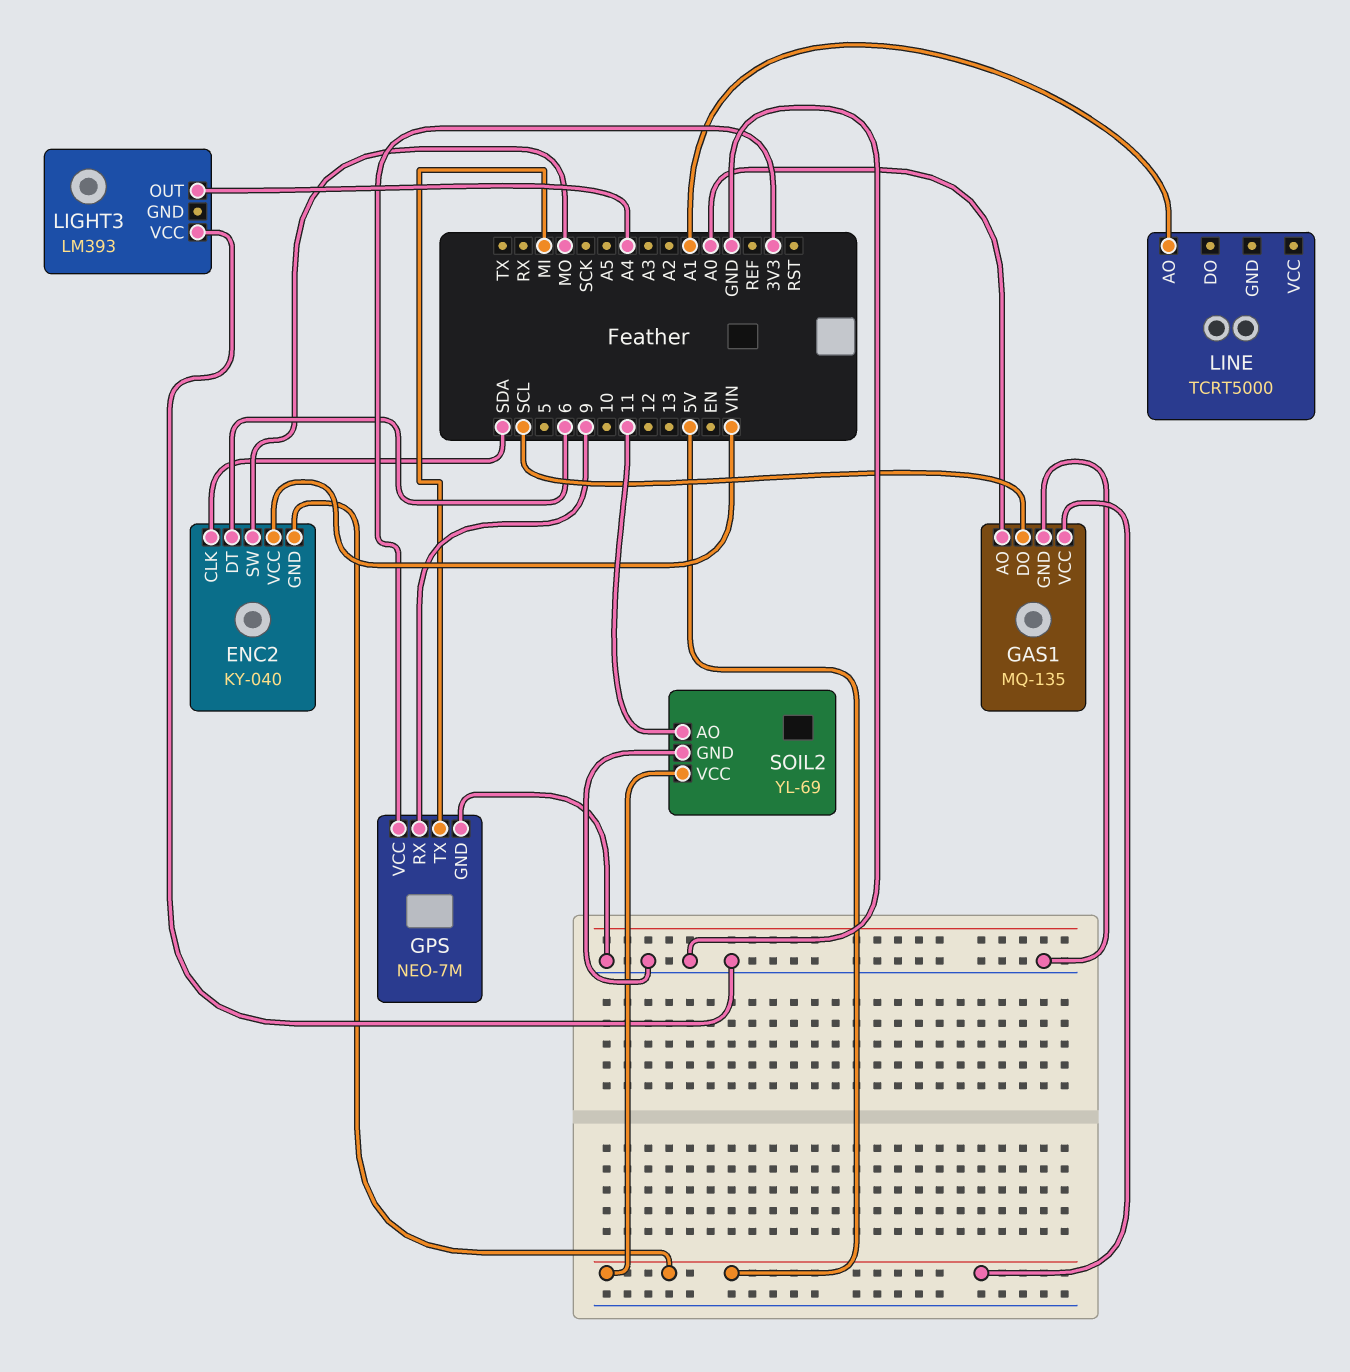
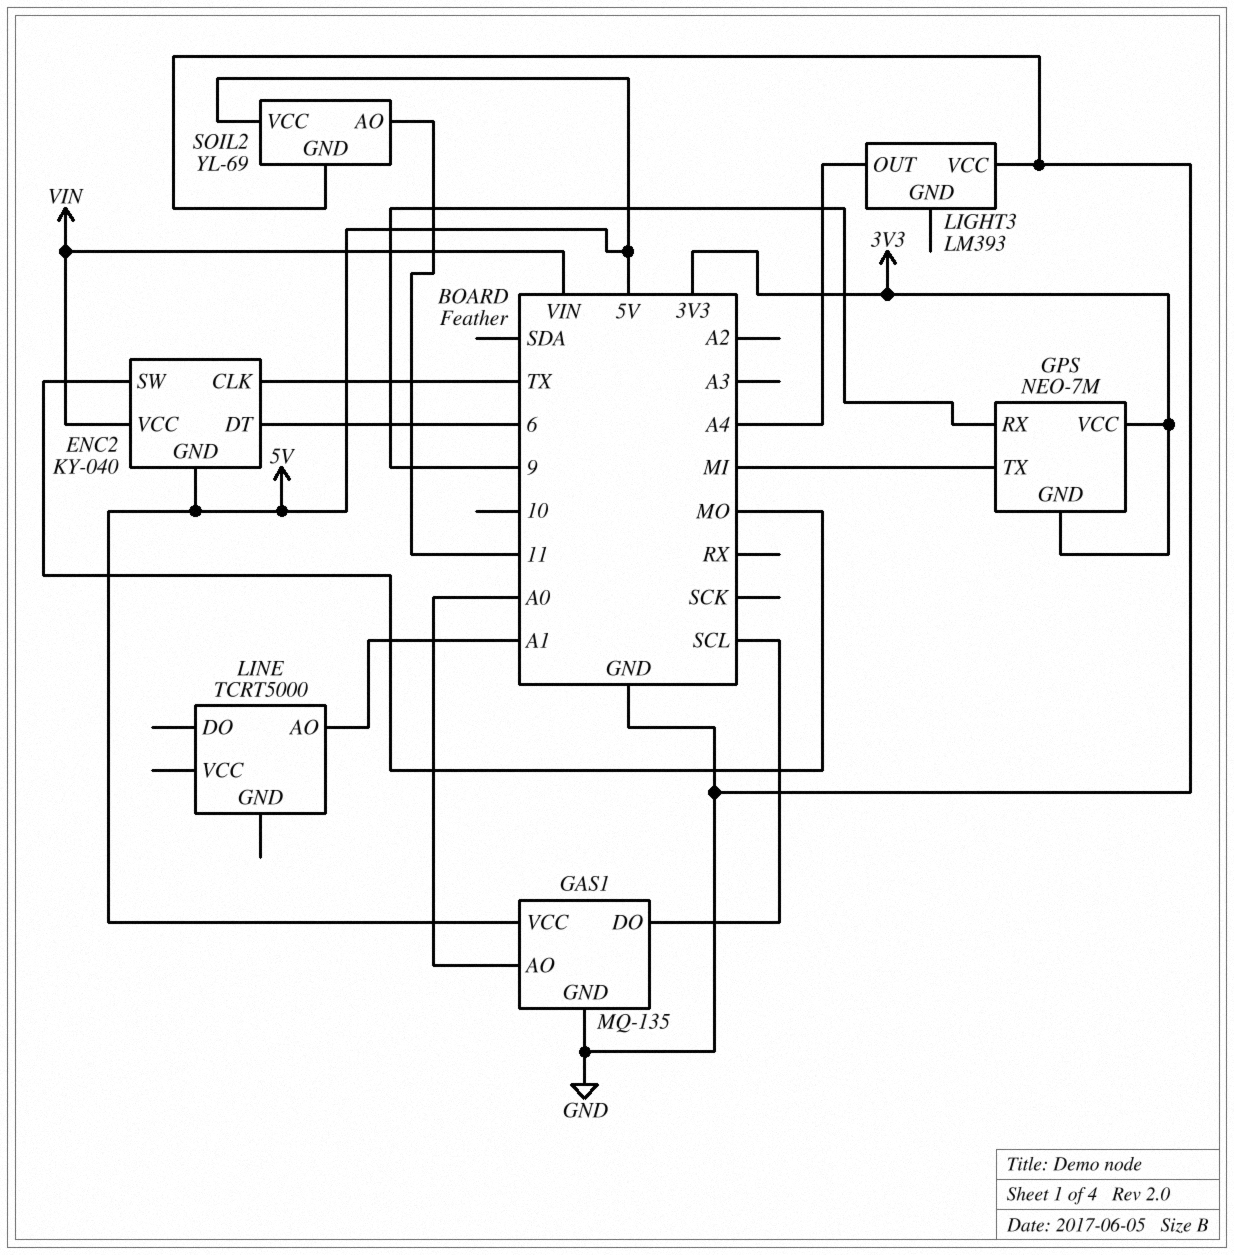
ENC2 pin CLK: SDA -> TX
GPS pin GND: GND -> 3V3

